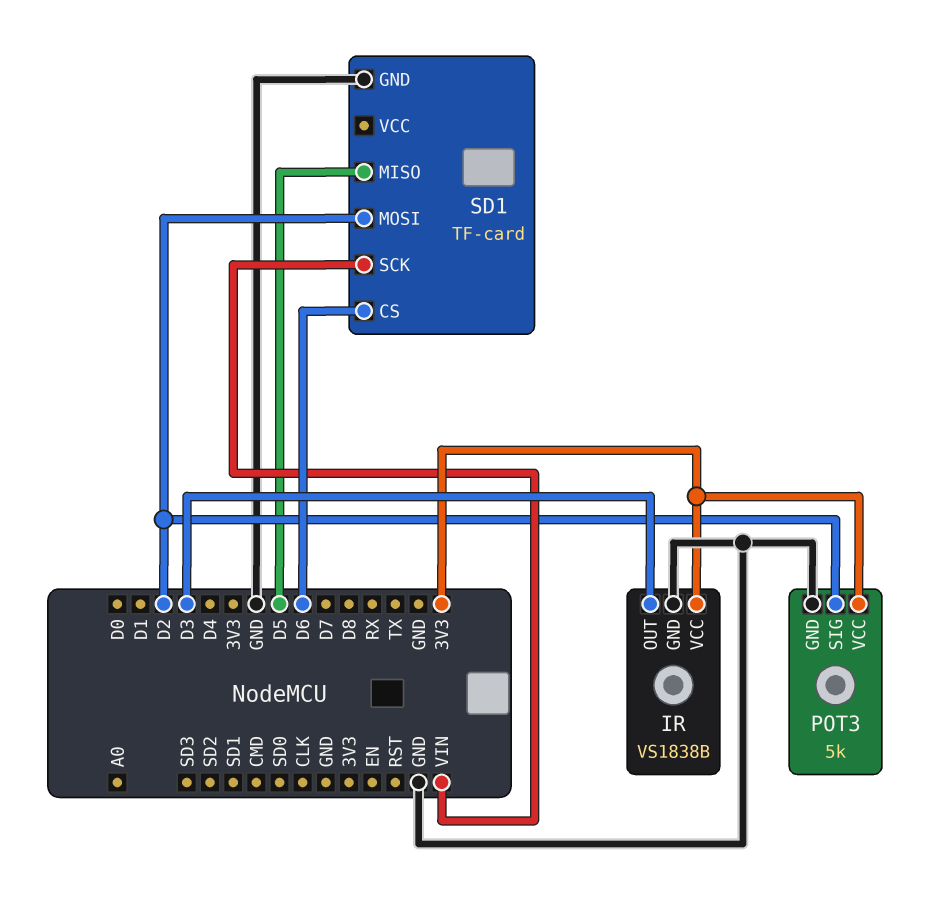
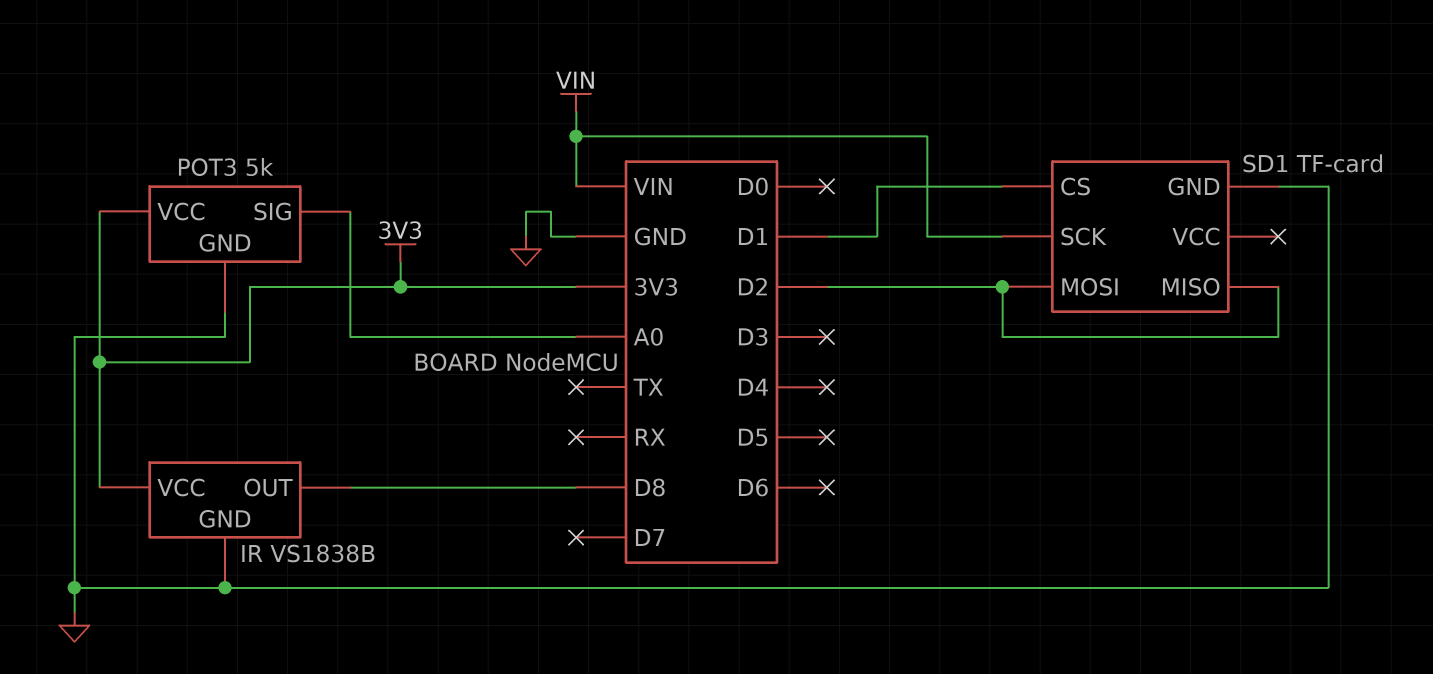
IR pin OUT: D3 -> D8
POT3 pin SIG: D2 -> A0
SD1 pin CS: D6 -> D1
SD1 pin MISO: D5 -> D2

